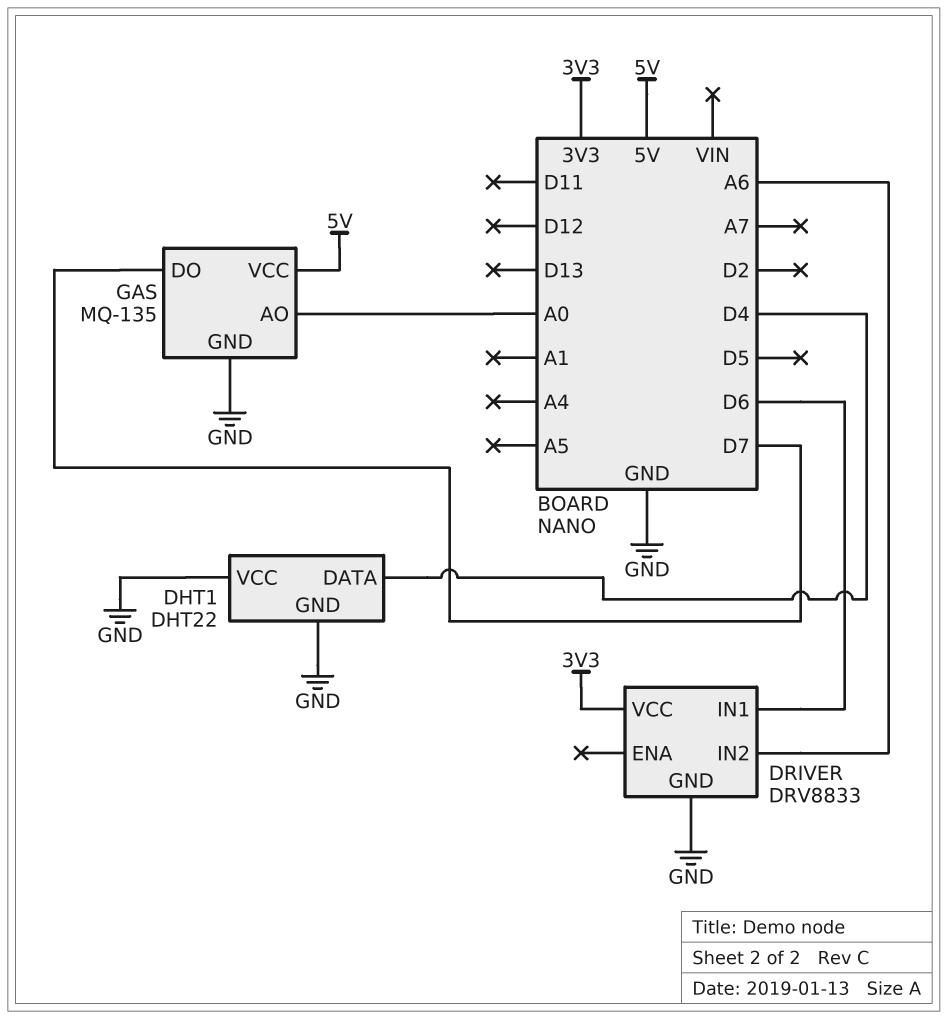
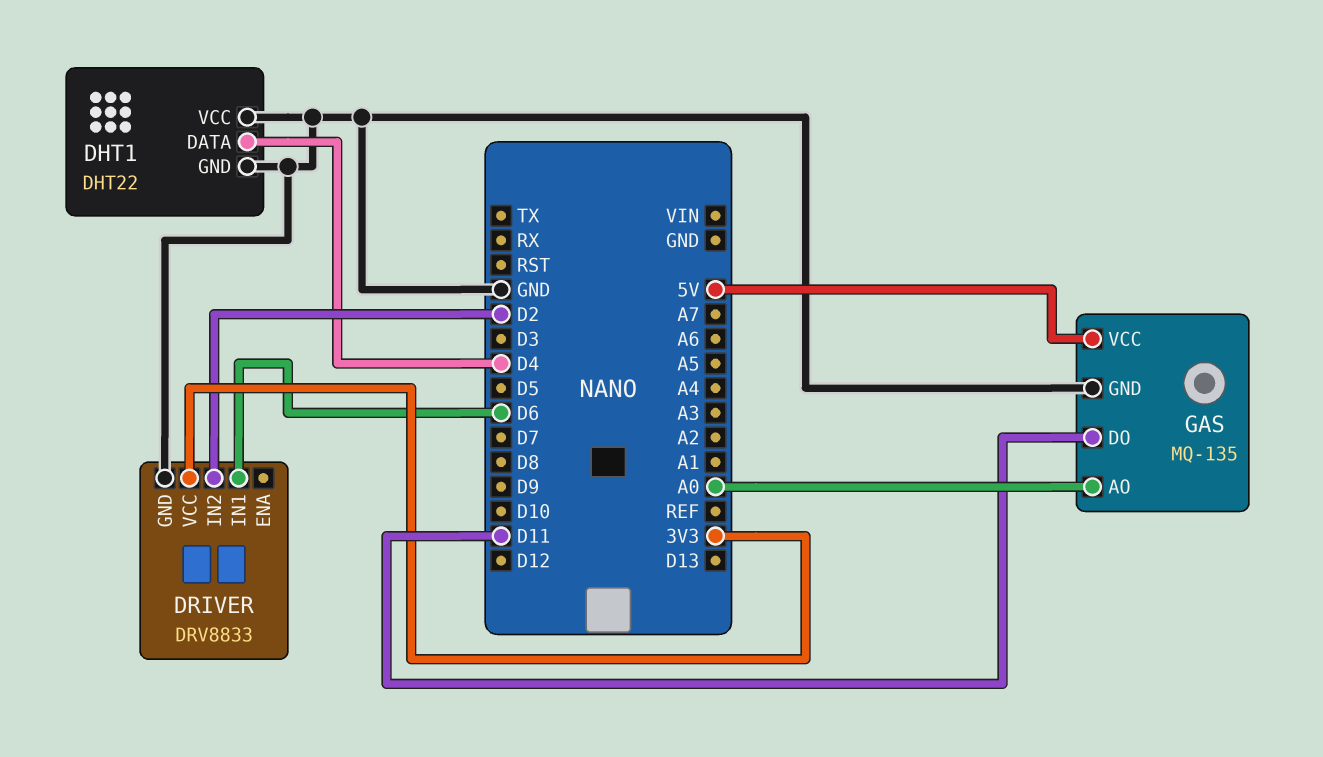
DRIVER pin IN2: A6 -> D2
GAS pin DO: D7 -> D11

